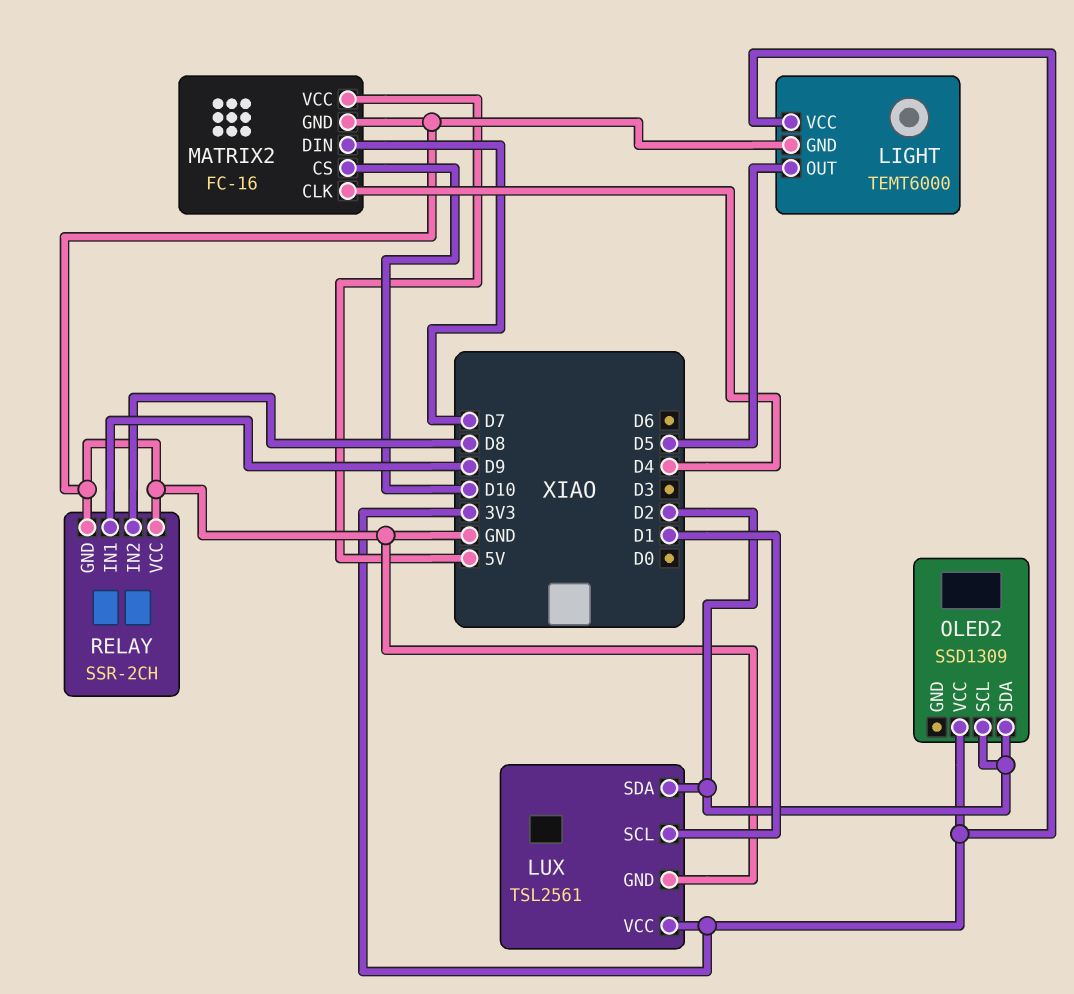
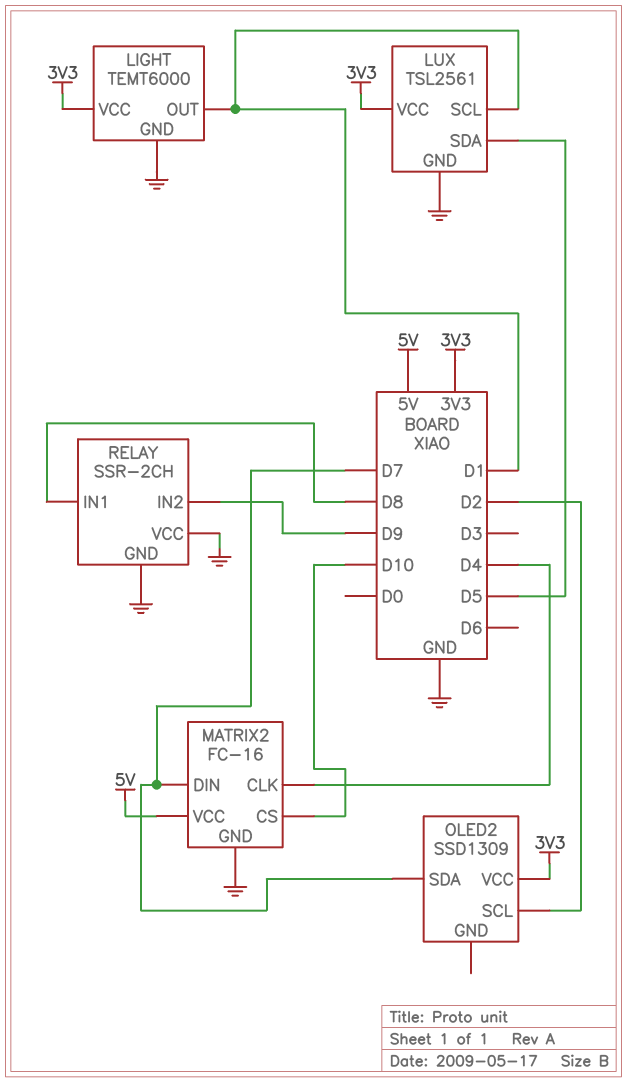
LIGHT pin OUT: D5 -> D1
LUX pin SDA: D2 -> D5
OLED2 pin SDA: D2 -> D7
RELAY pin IN1: D9 -> D8
RELAY pin IN2: D8 -> D9

